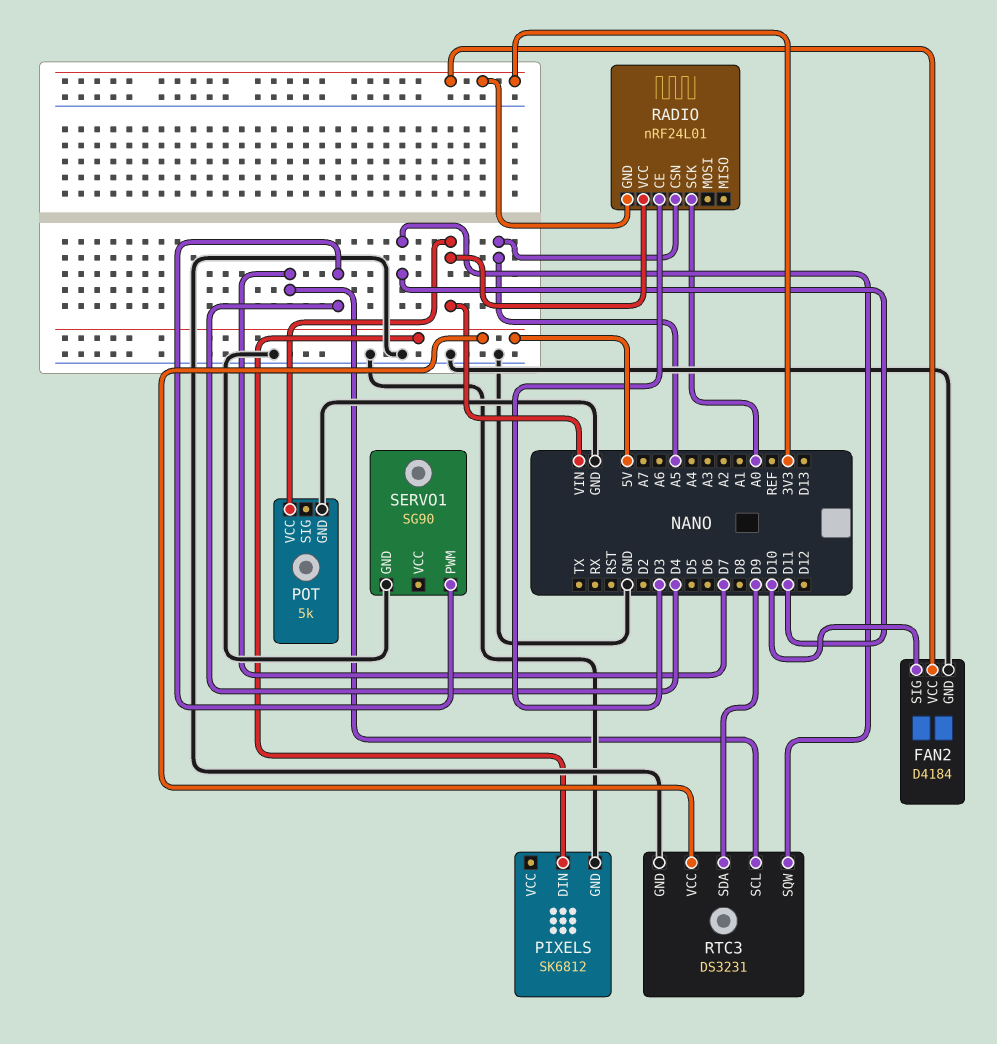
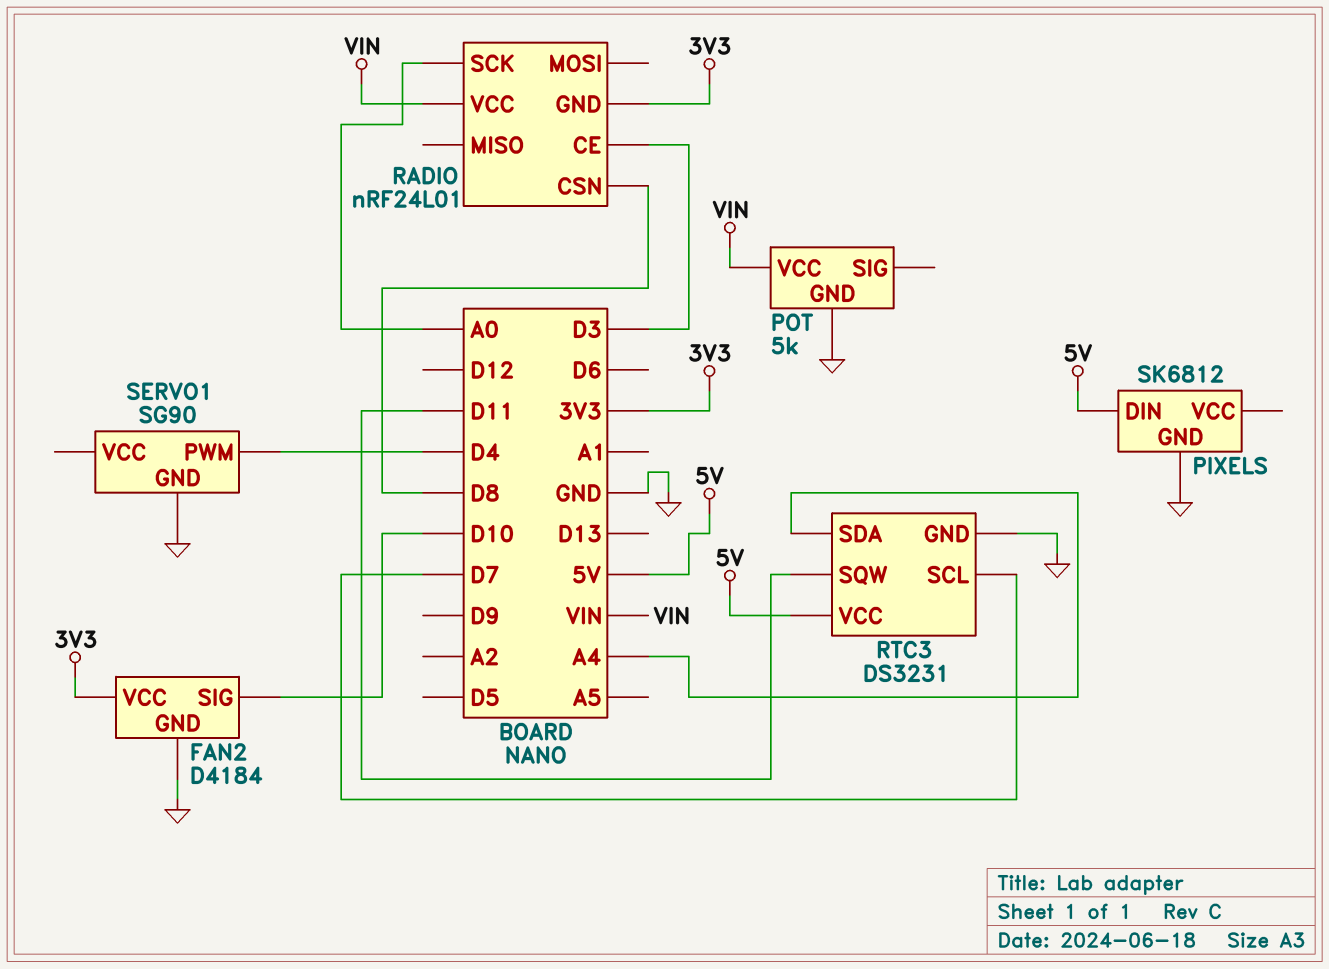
RADIO pin CSN: A5 -> D8
RTC3 pin SDA: D9 -> A4

